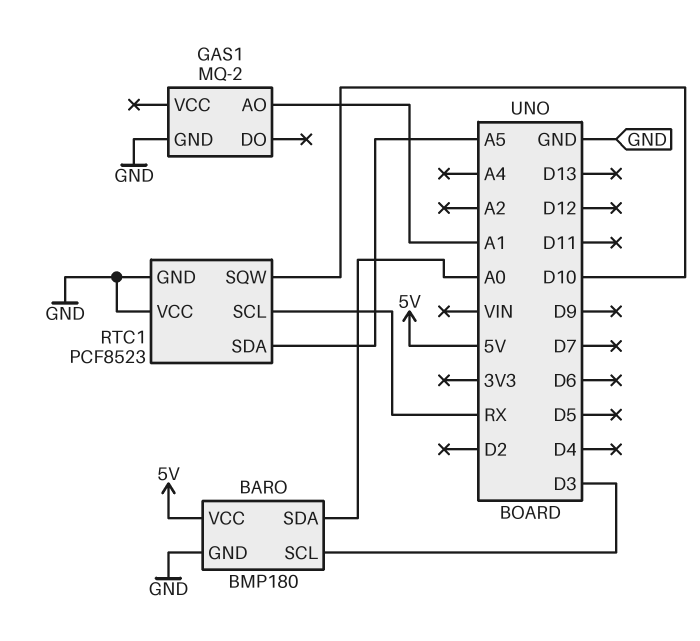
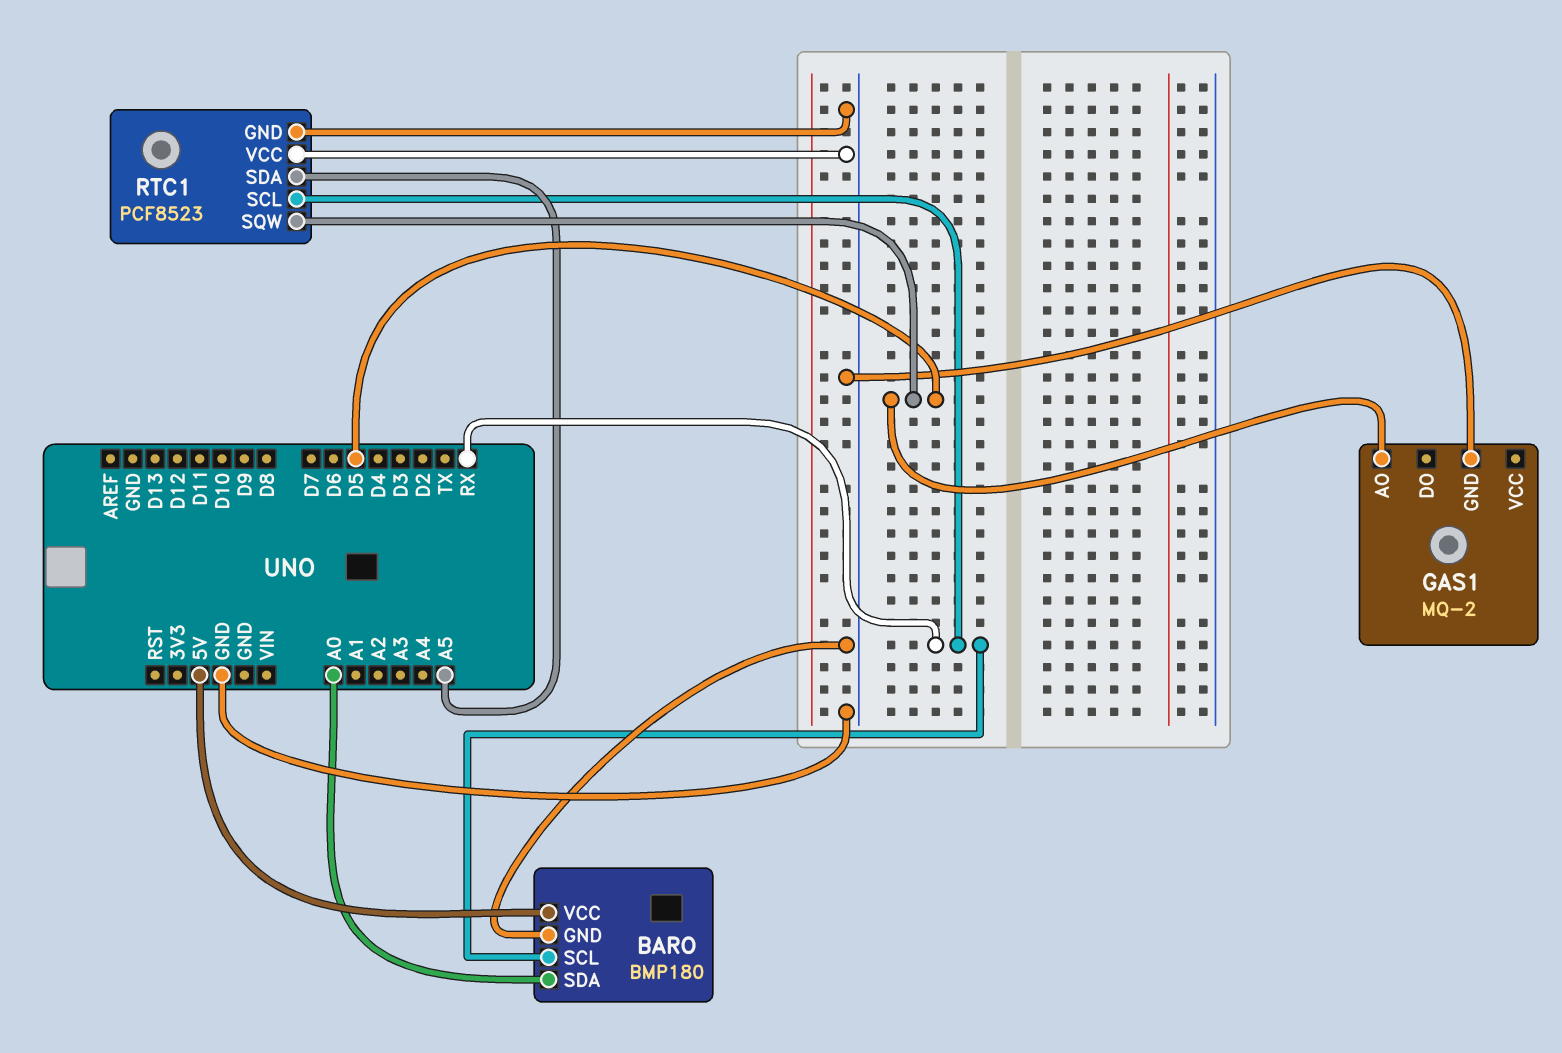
BARO pin SCL: D3 -> RX
GAS1 pin AO: A1 -> D5
RTC1 pin SQW: D10 -> D5

